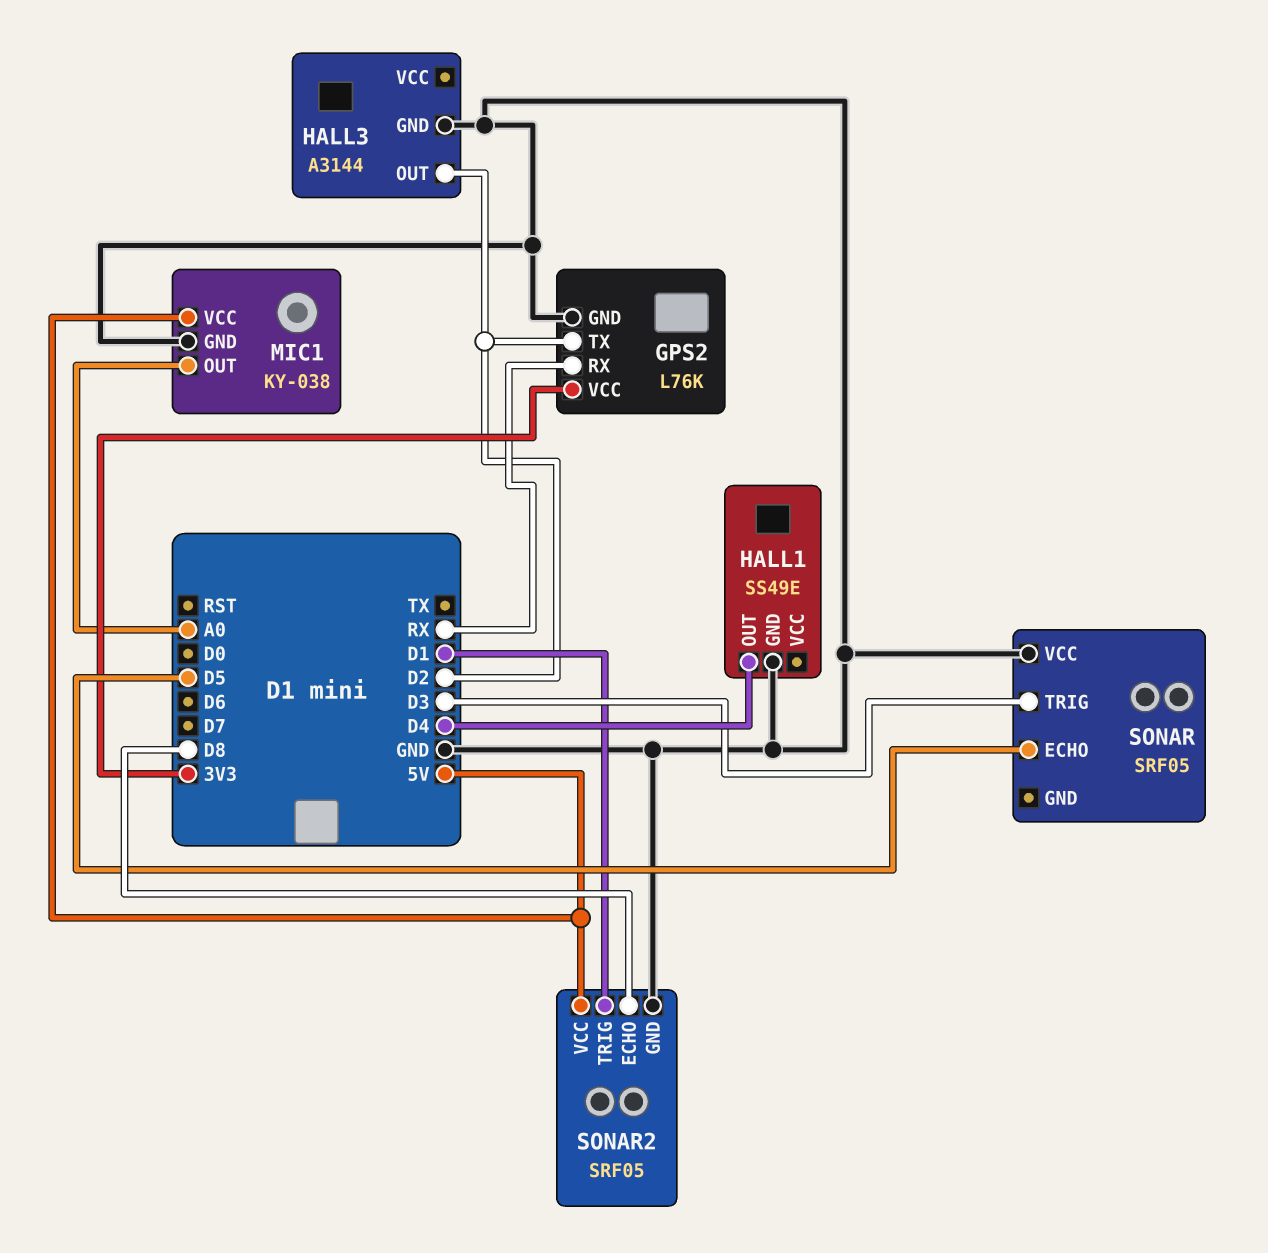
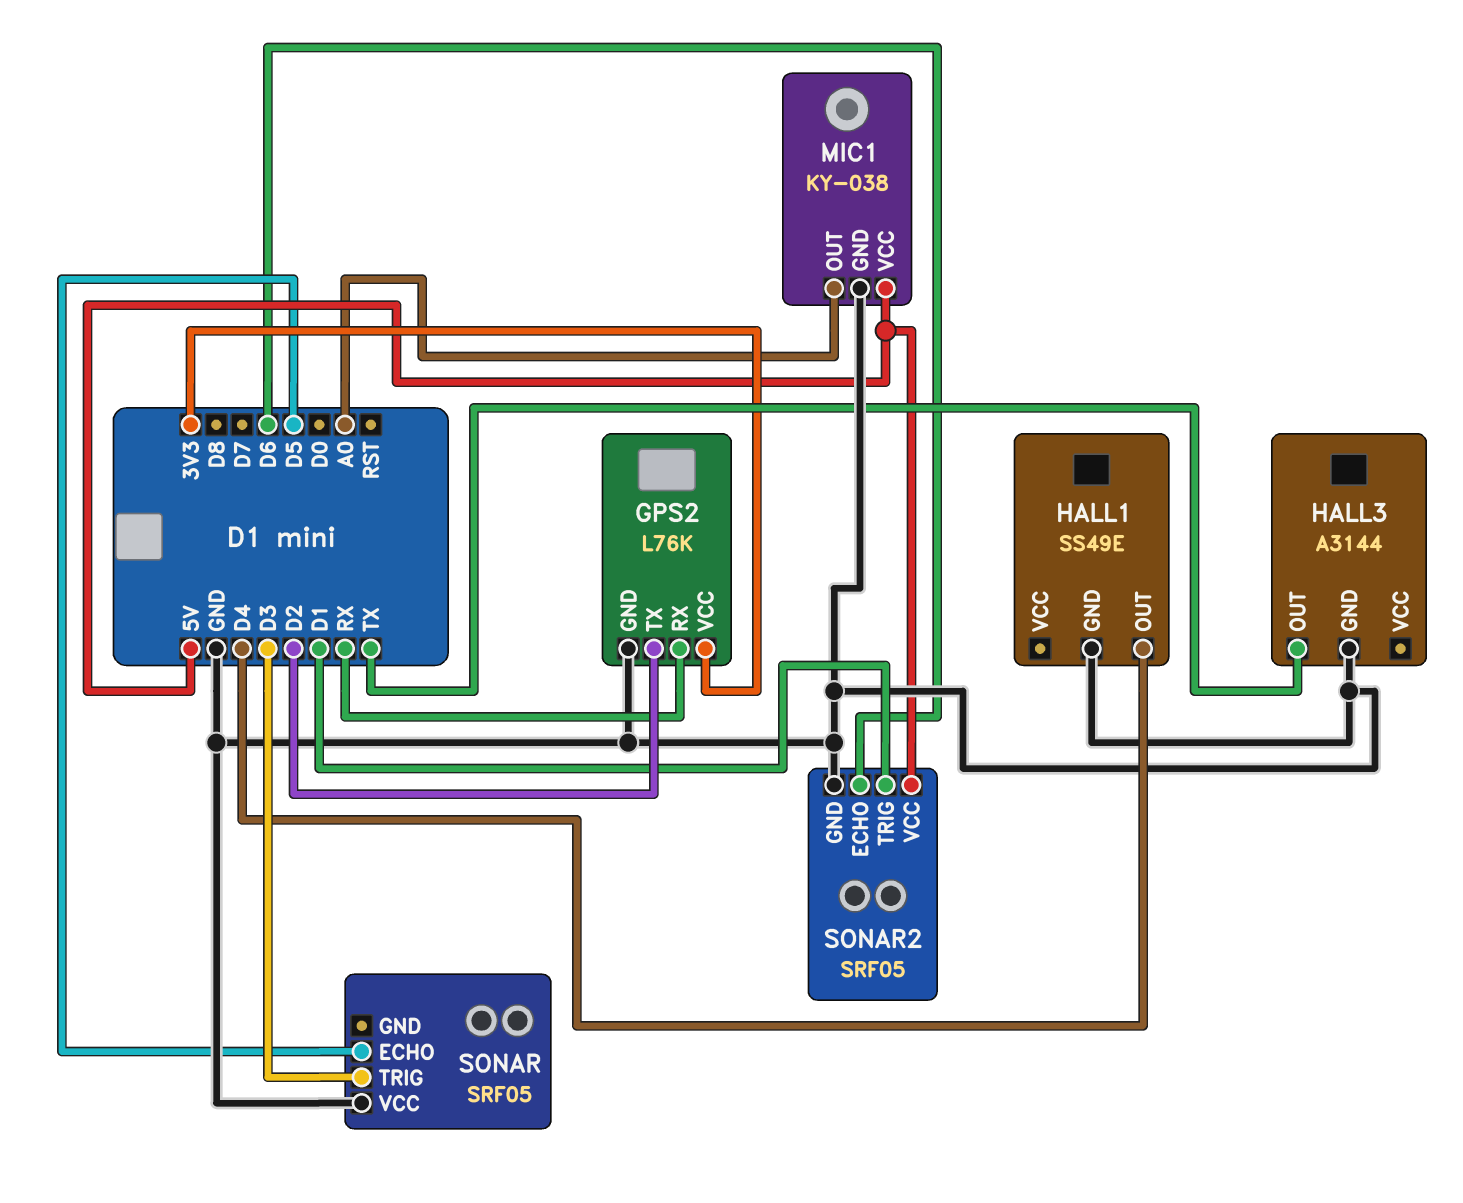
HALL3 pin OUT: D2 -> TX
SONAR2 pin ECHO: D8 -> D6

